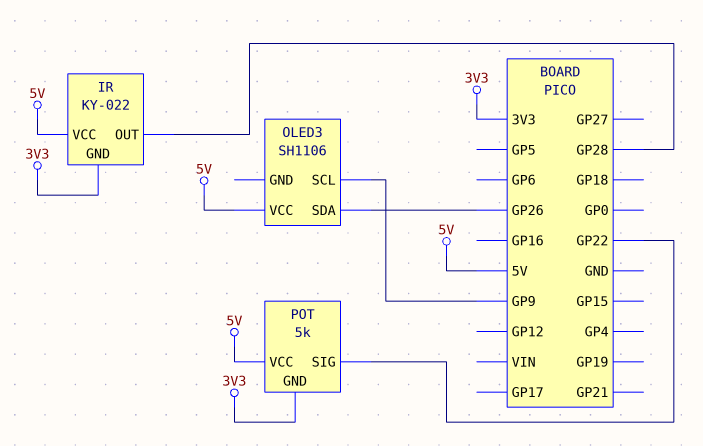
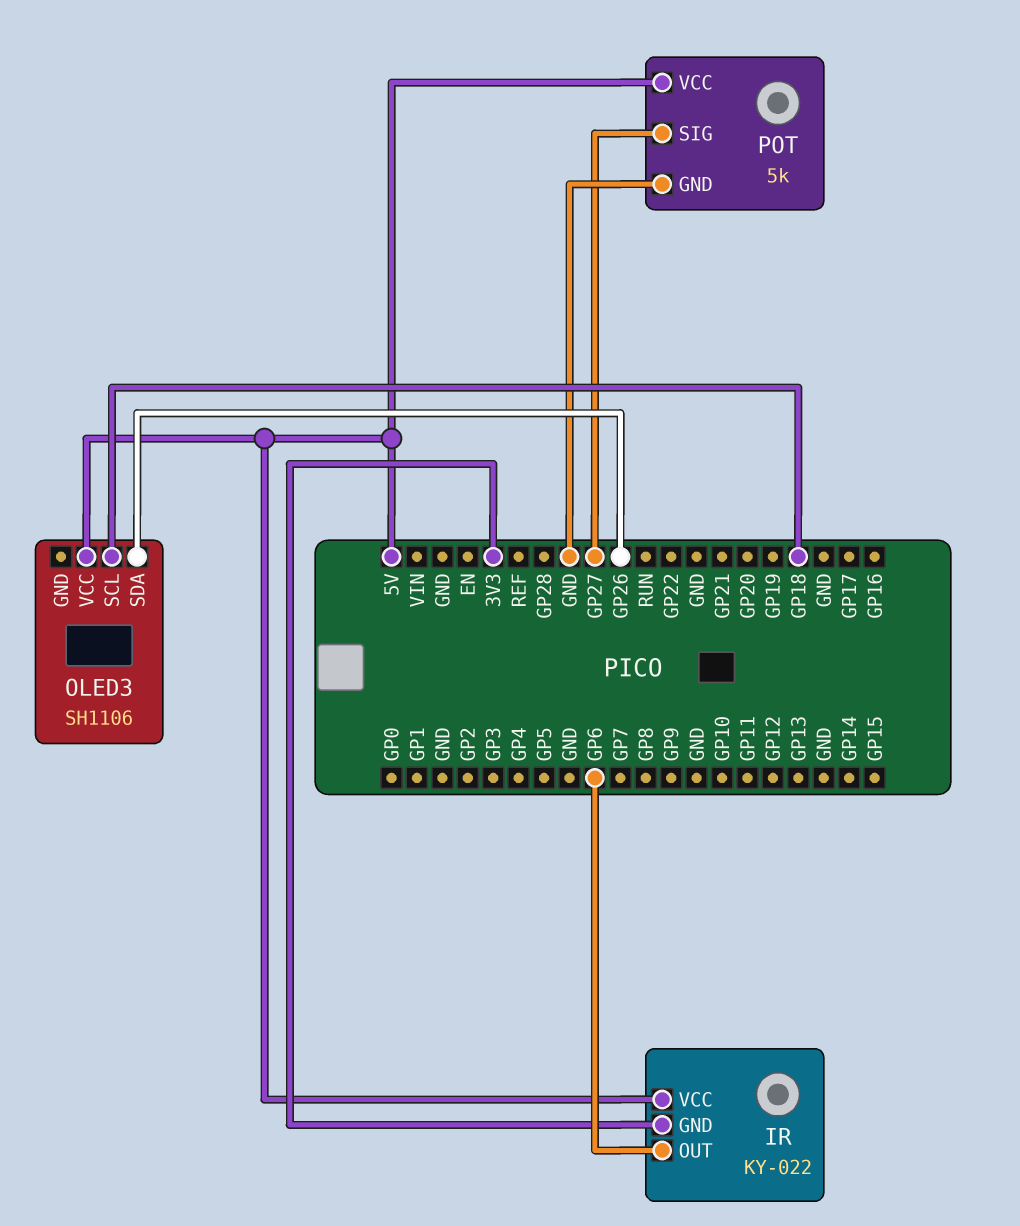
IR pin OUT: GP28 -> GP6
OLED3 pin SCL: GP9 -> GP18
POT pin GND: 3V3 -> GND
POT pin SIG: GP22 -> GP27

